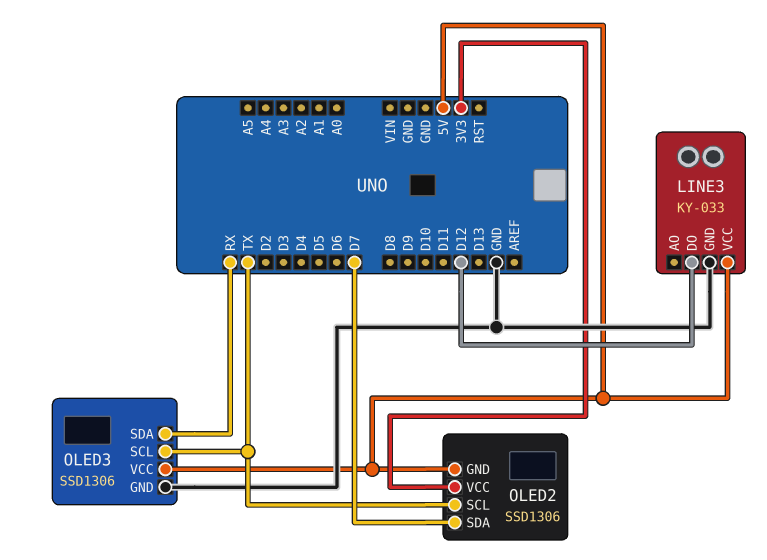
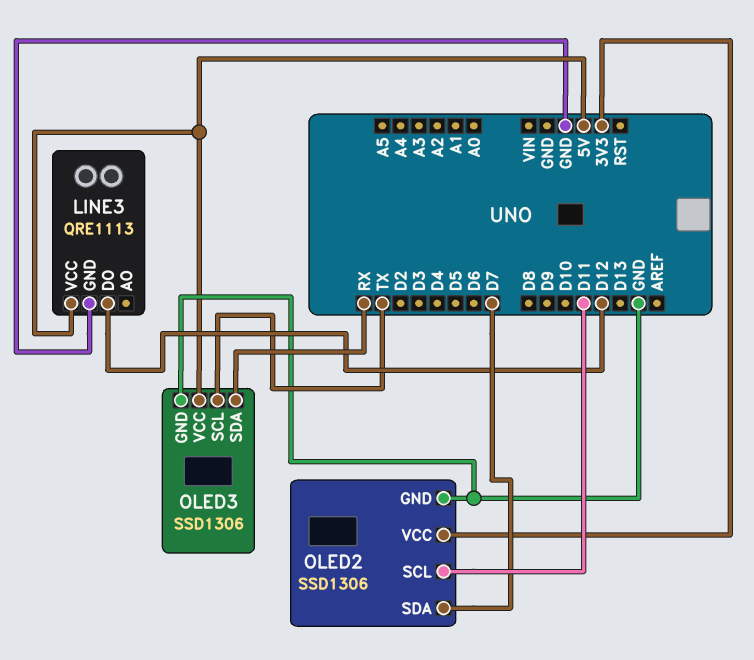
LINE3: KY-033 -> QRE1113
OLED2 pin GND: 5V -> GND
OLED2 pin SCL: TX -> D11

